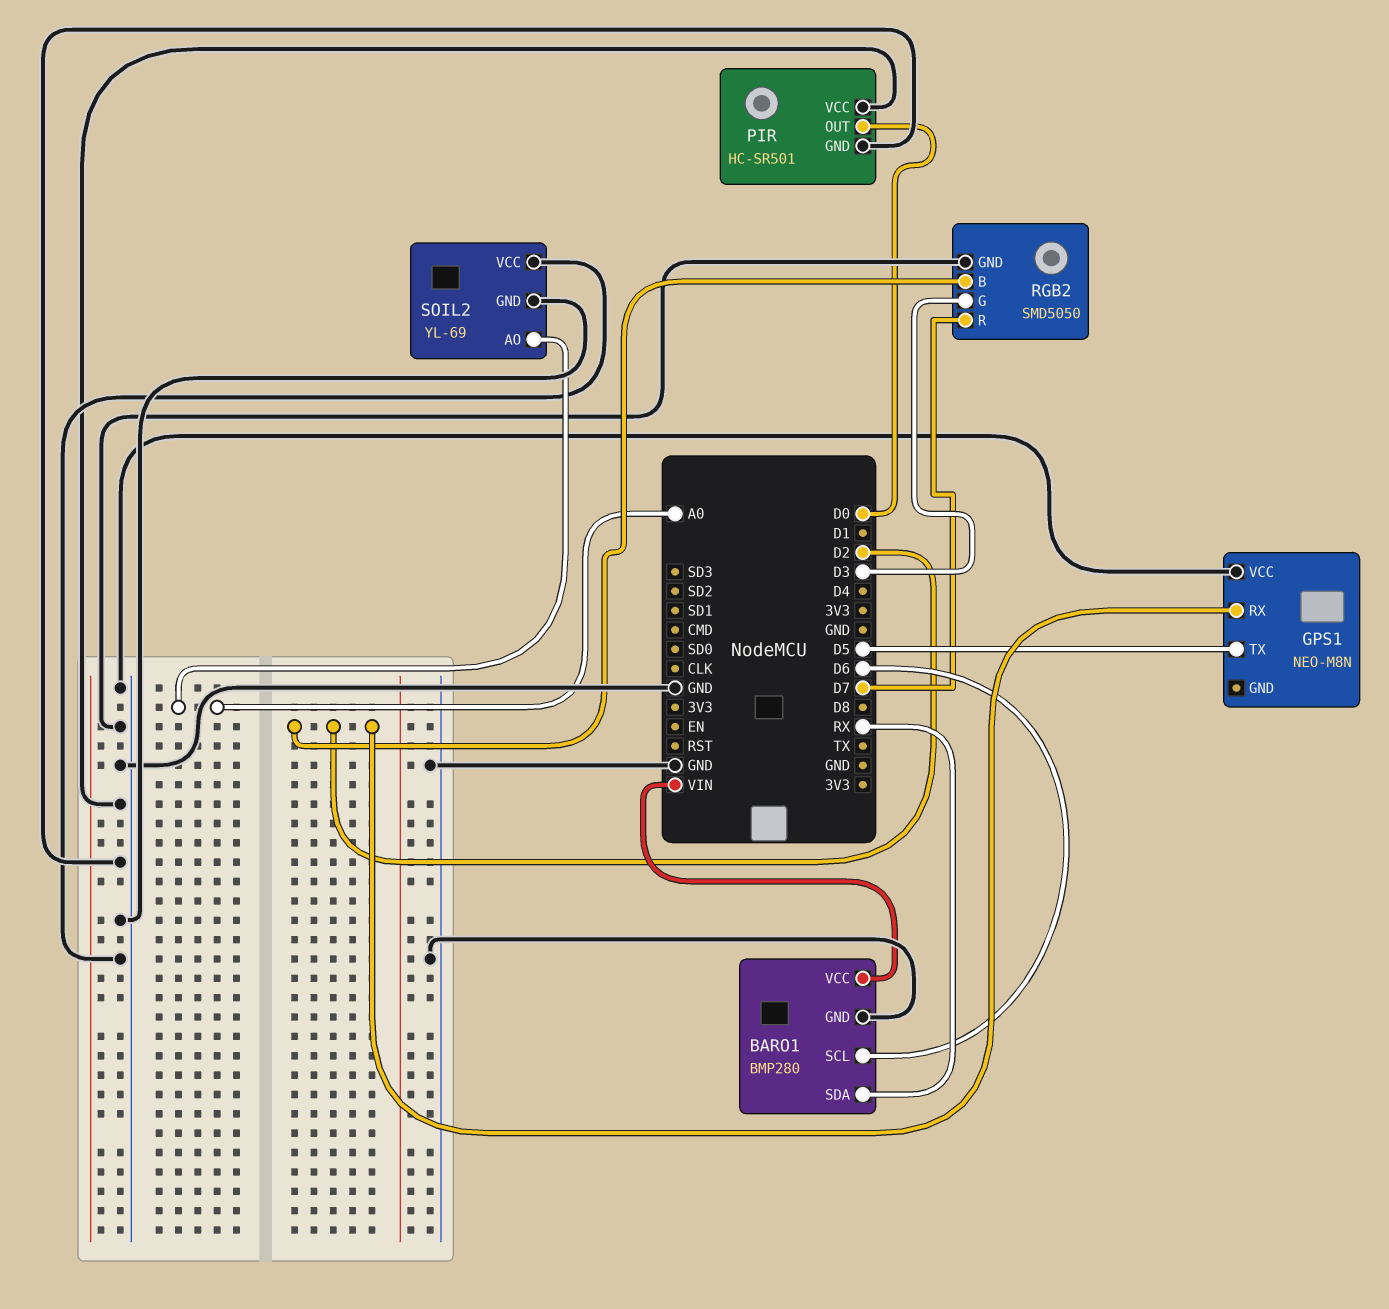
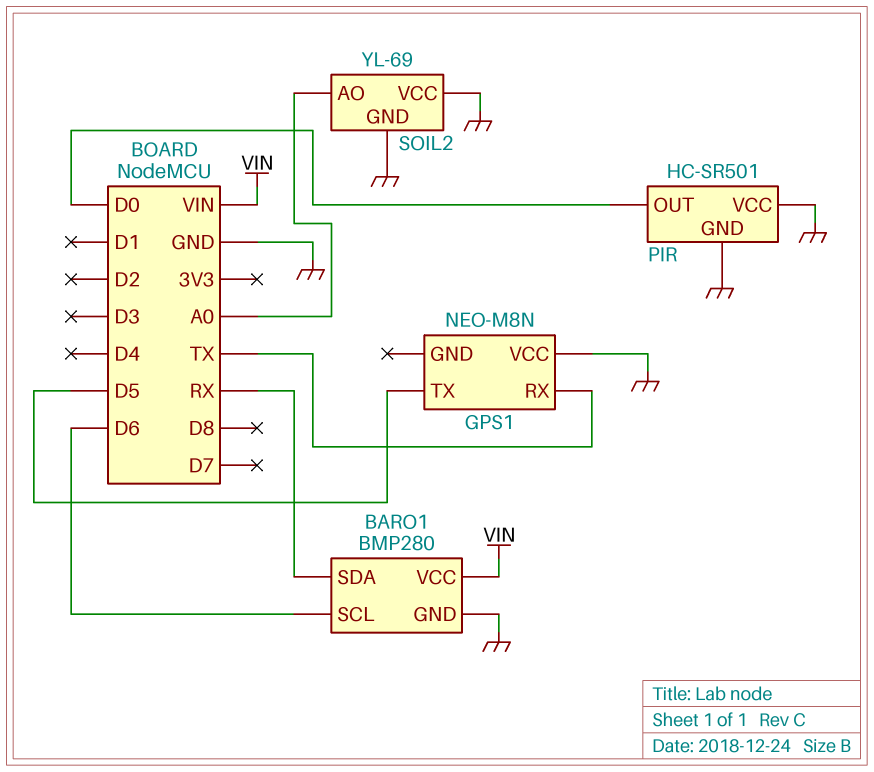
GPS1 pin RX: D2 -> TX
RGB2: SMD5050 -> none
RGB2 pin B: D2 -> none
RGB2 pin G: D3 -> none
RGB2 pin GND: GND -> none
RGB2 pin R: D7 -> none

